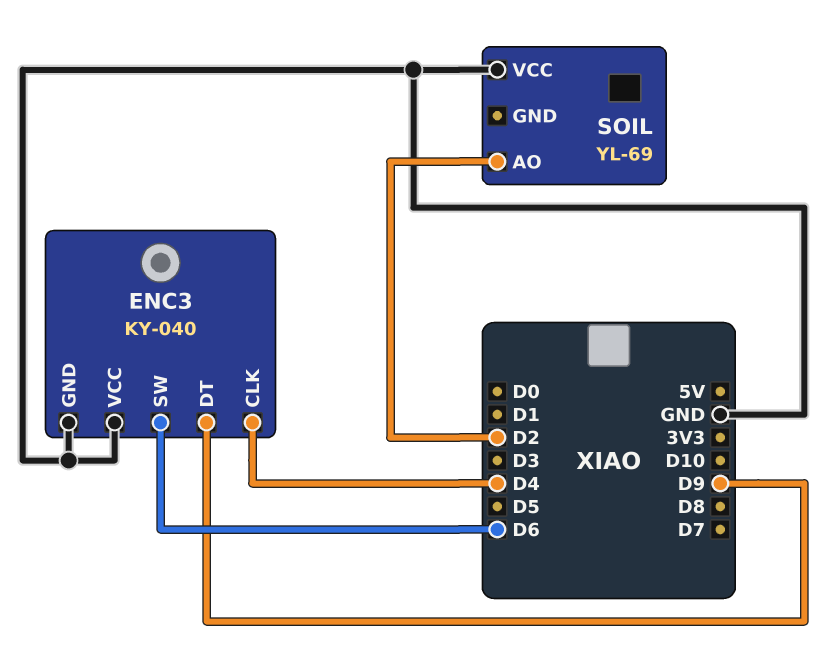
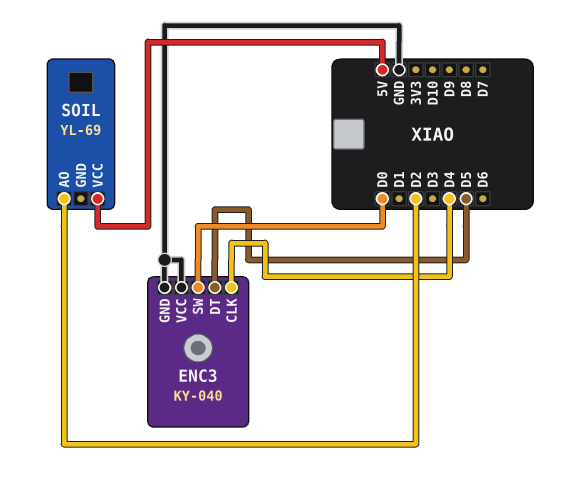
ENC3 pin DT: D9 -> D5
ENC3 pin SW: D6 -> D0
SOIL pin VCC: GND -> 5V

